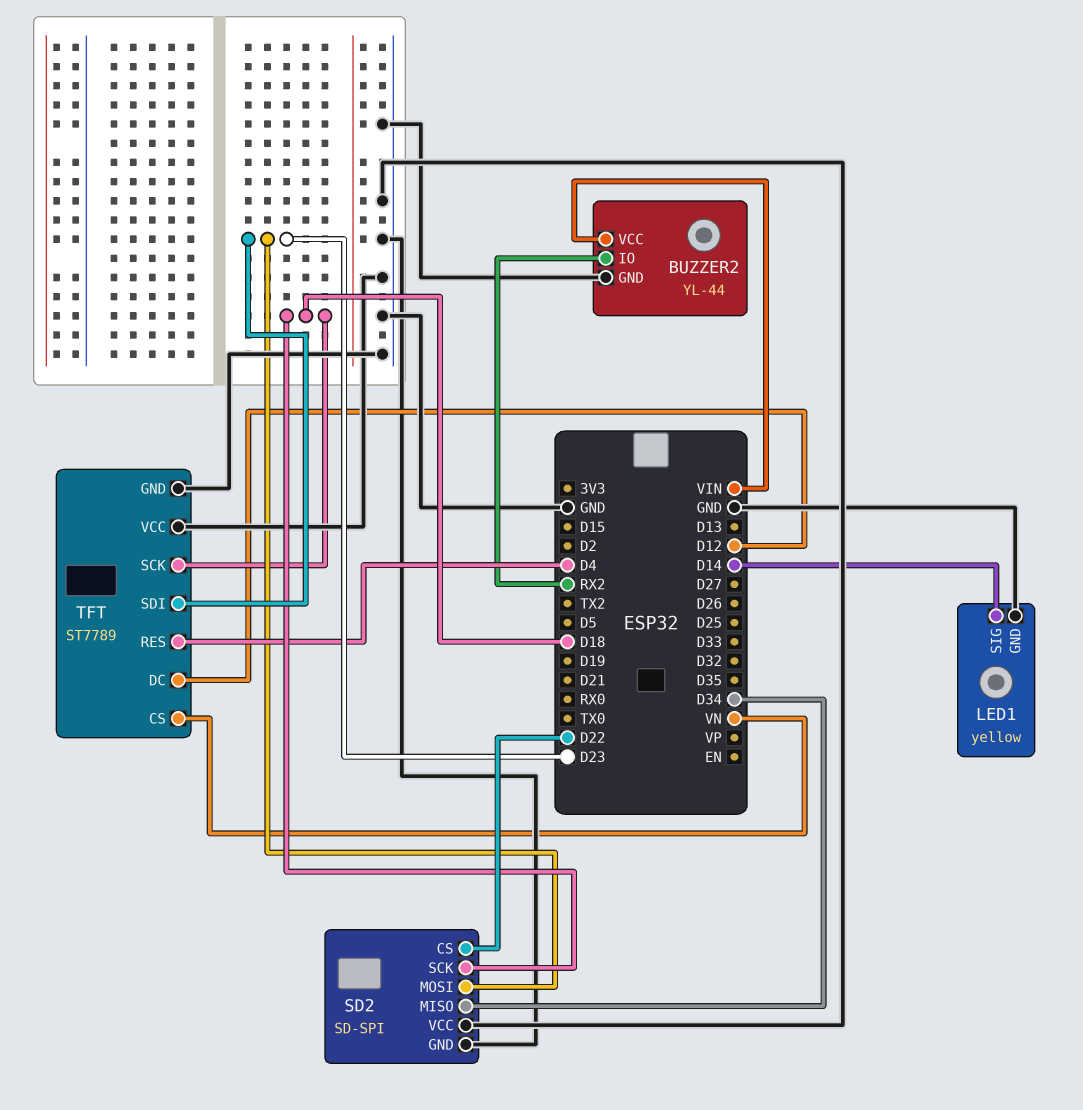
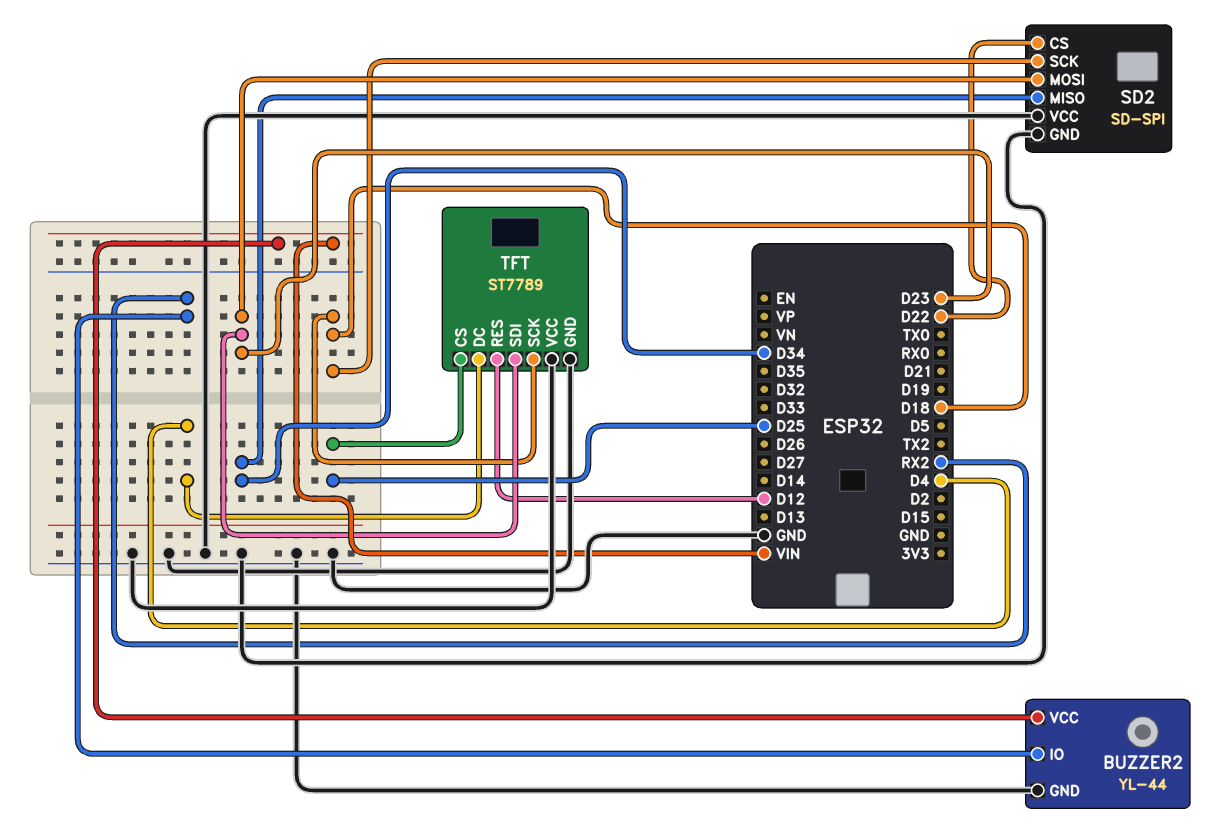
LED1: yellow -> none
LED1 pin GND: GND -> none
LED1 pin SIG: D14 -> none
TFT pin CS: VN -> D25
TFT pin DC: D12 -> D4
TFT pin RES: D4 -> D12

